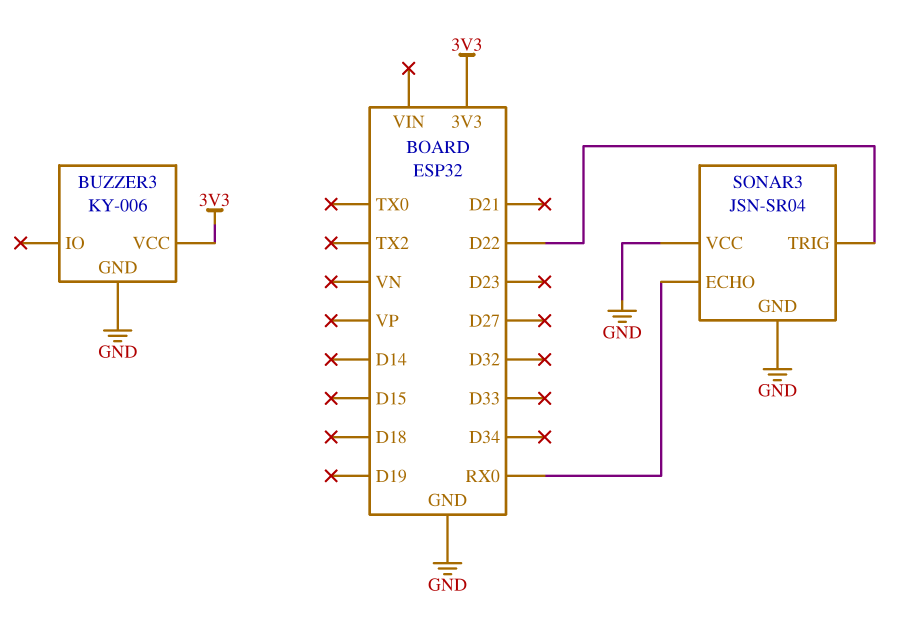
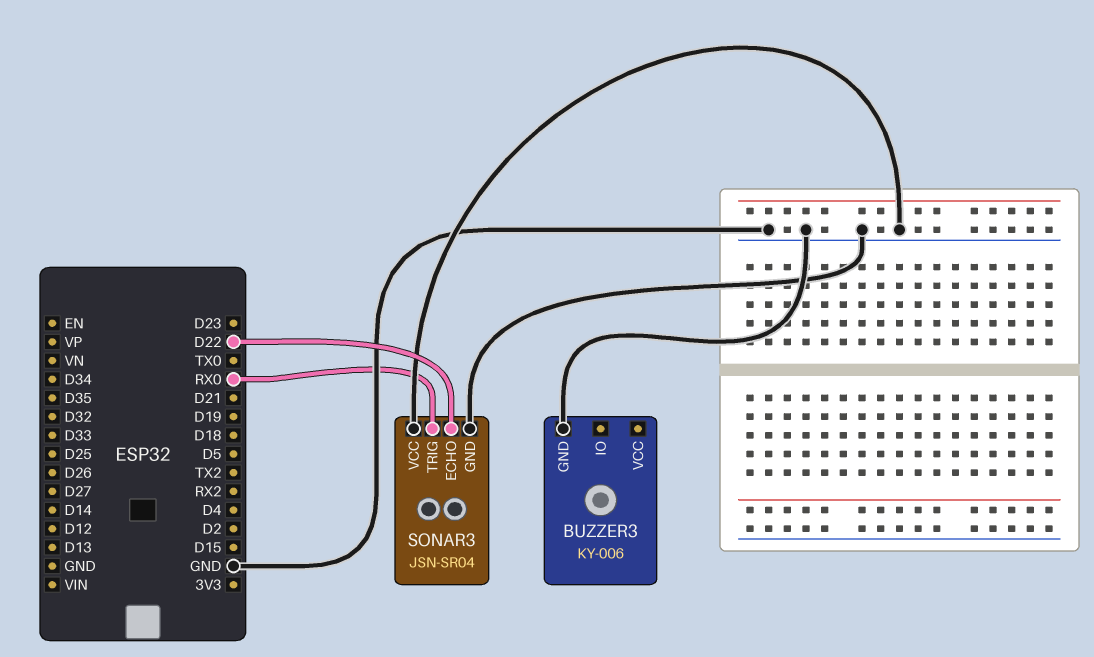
BUZZER3 pin VCC: 3V3 -> none
SONAR3 pin ECHO: RX0 -> D22
SONAR3 pin TRIG: D22 -> RX0

